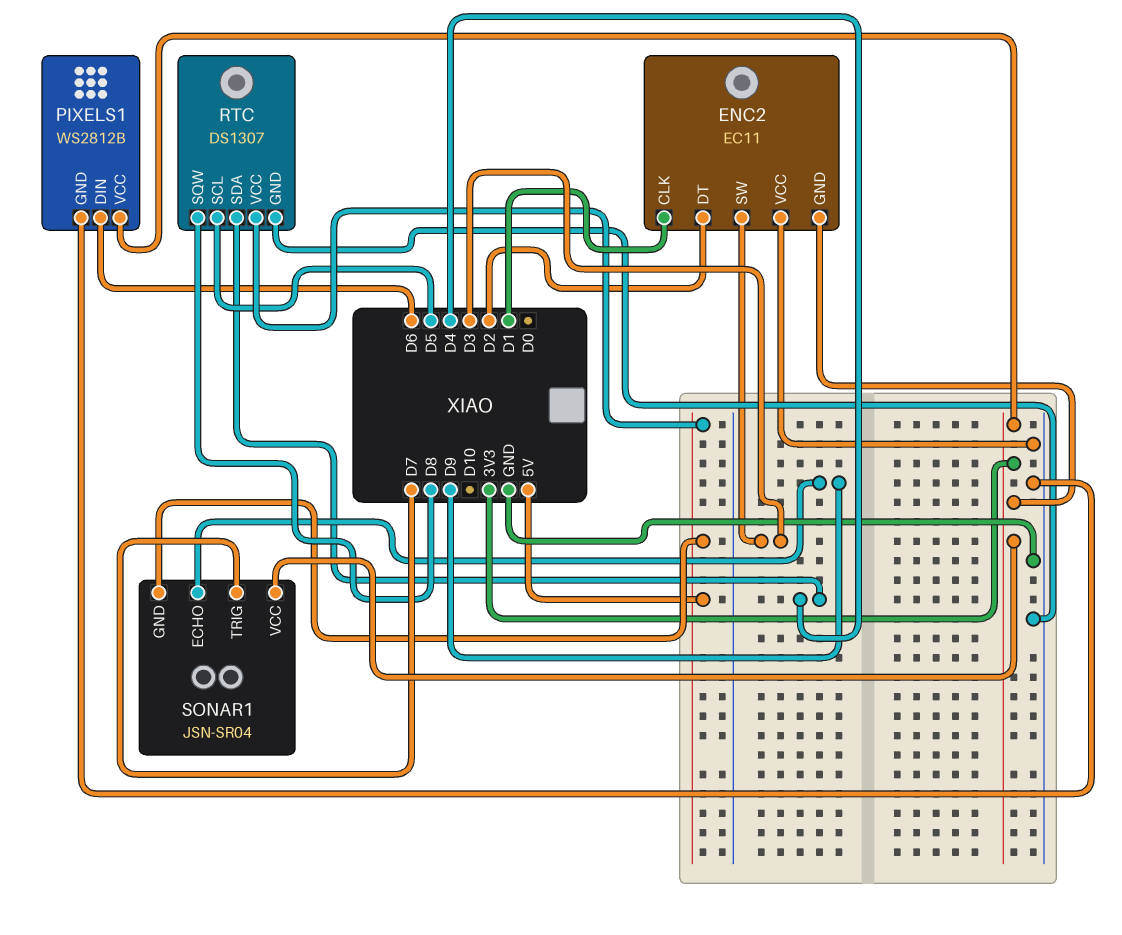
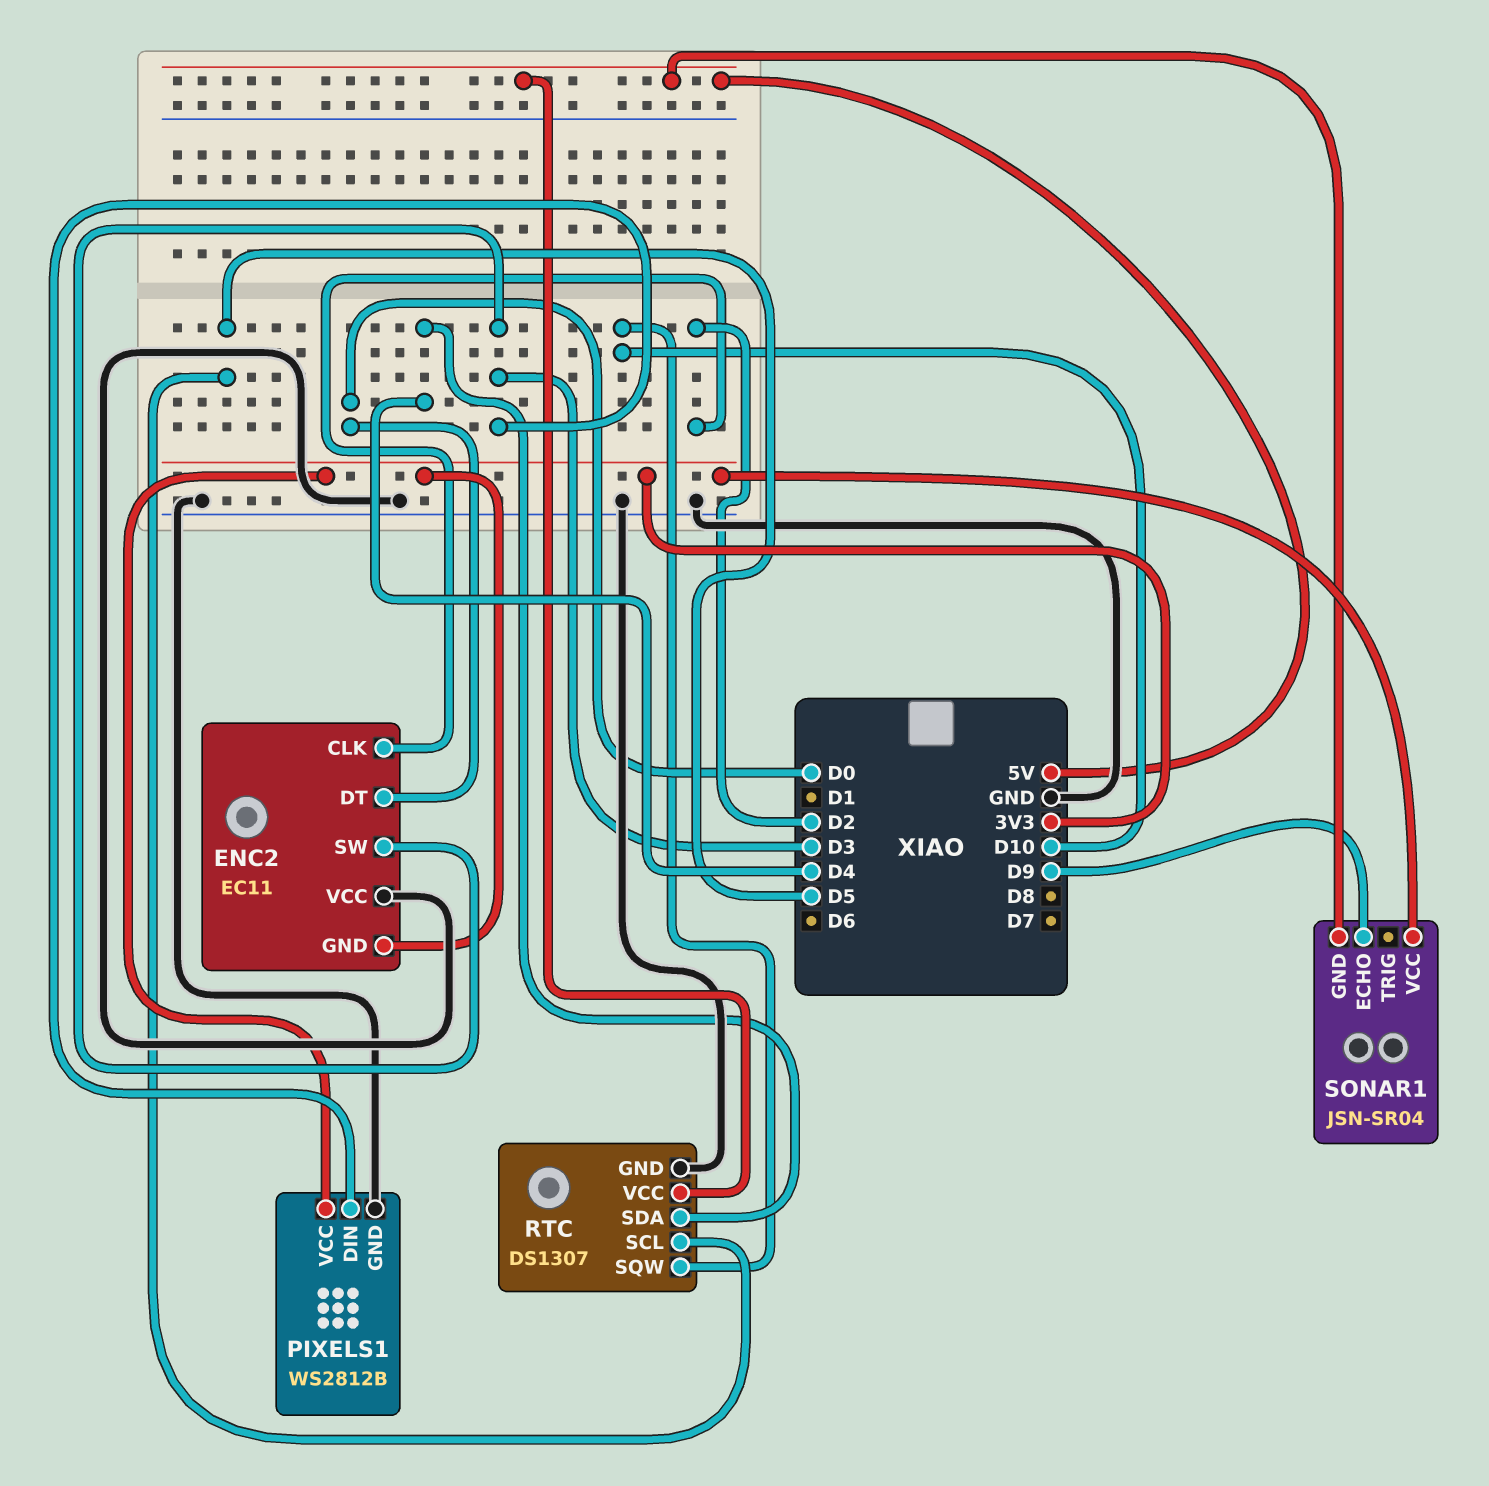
ENC2 pin CLK: D1 -> D2
ENC2 pin DT: D2 -> D0
PIXELS1 pin DIN: D6 -> D3
RTC pin SQW: D8 -> D10
SONAR1 pin TRIG: D7 -> none

